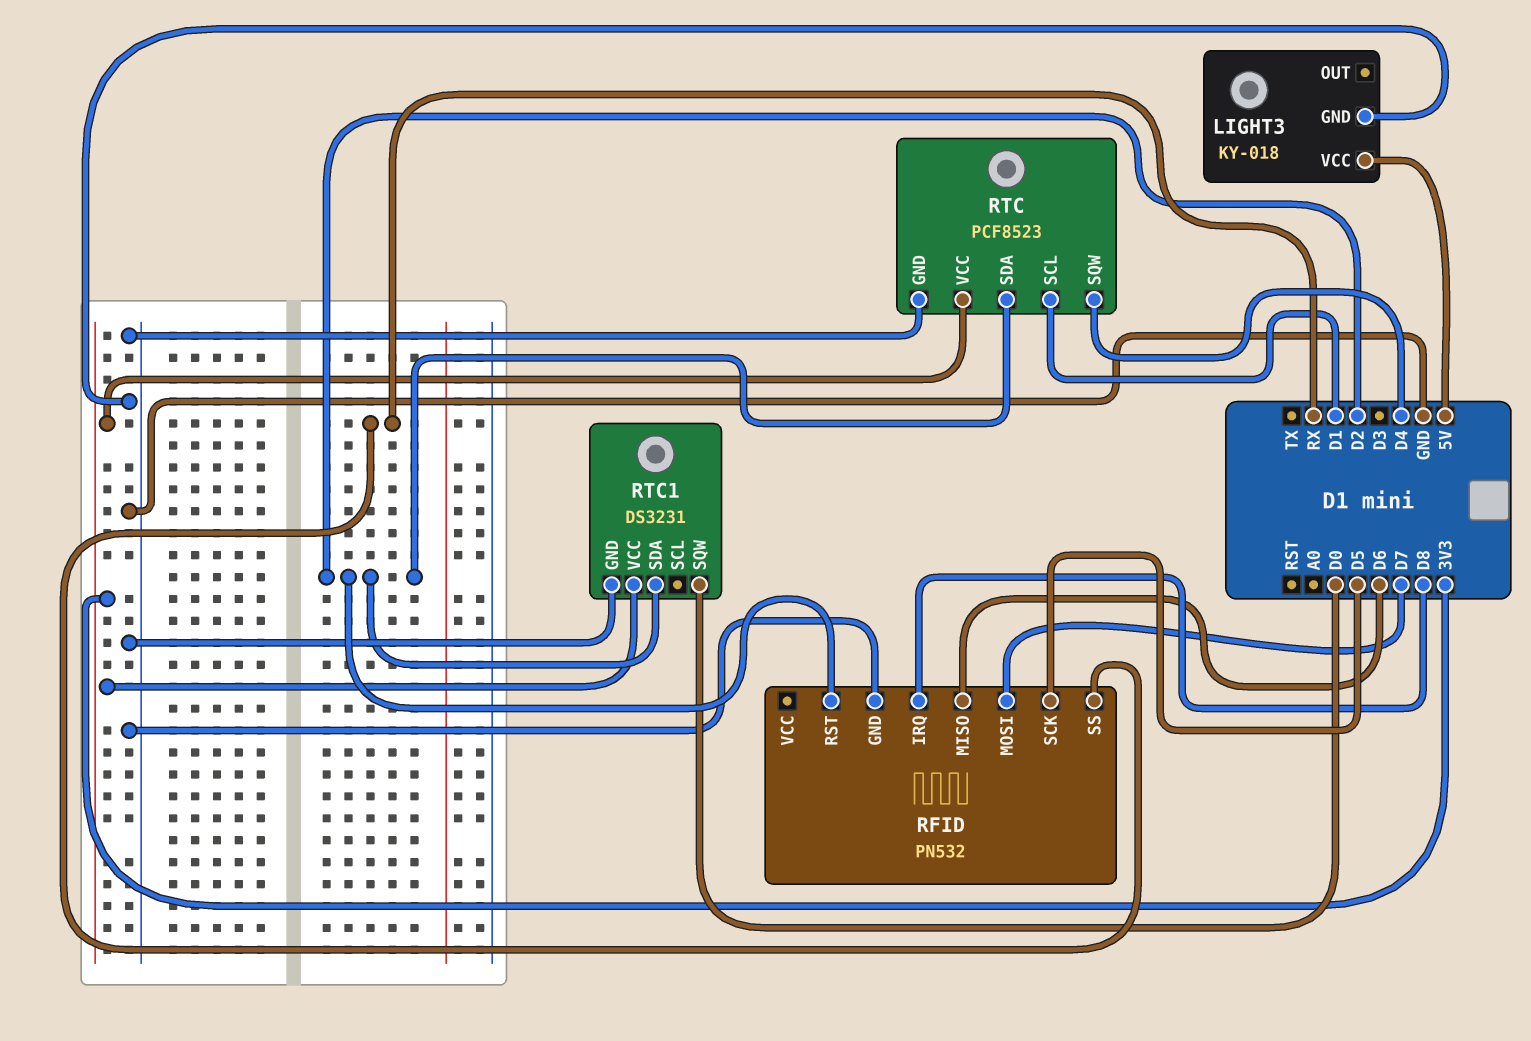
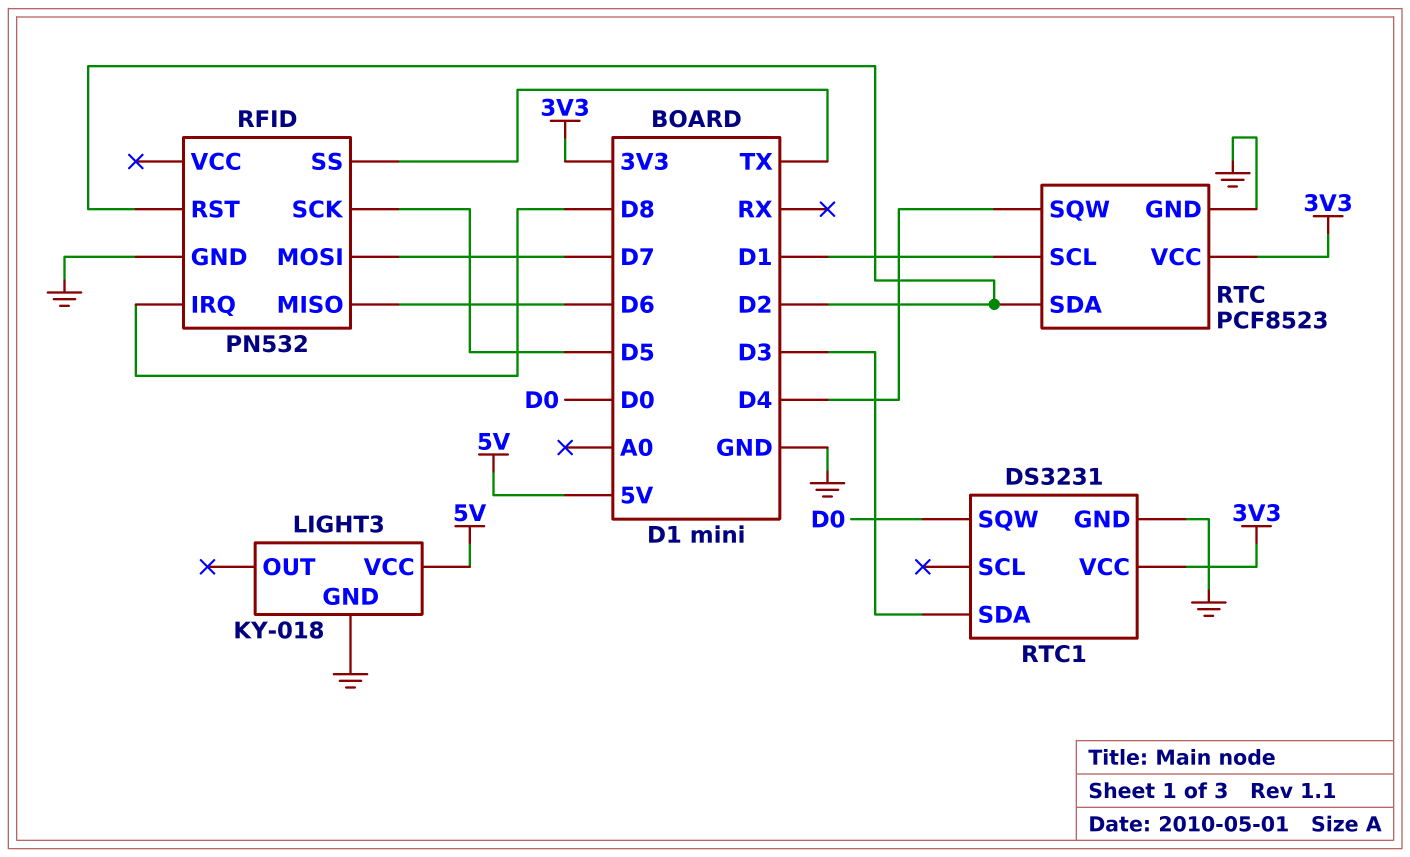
RFID pin SS: RX -> TX
RTC1 pin SDA: D2 -> D3

